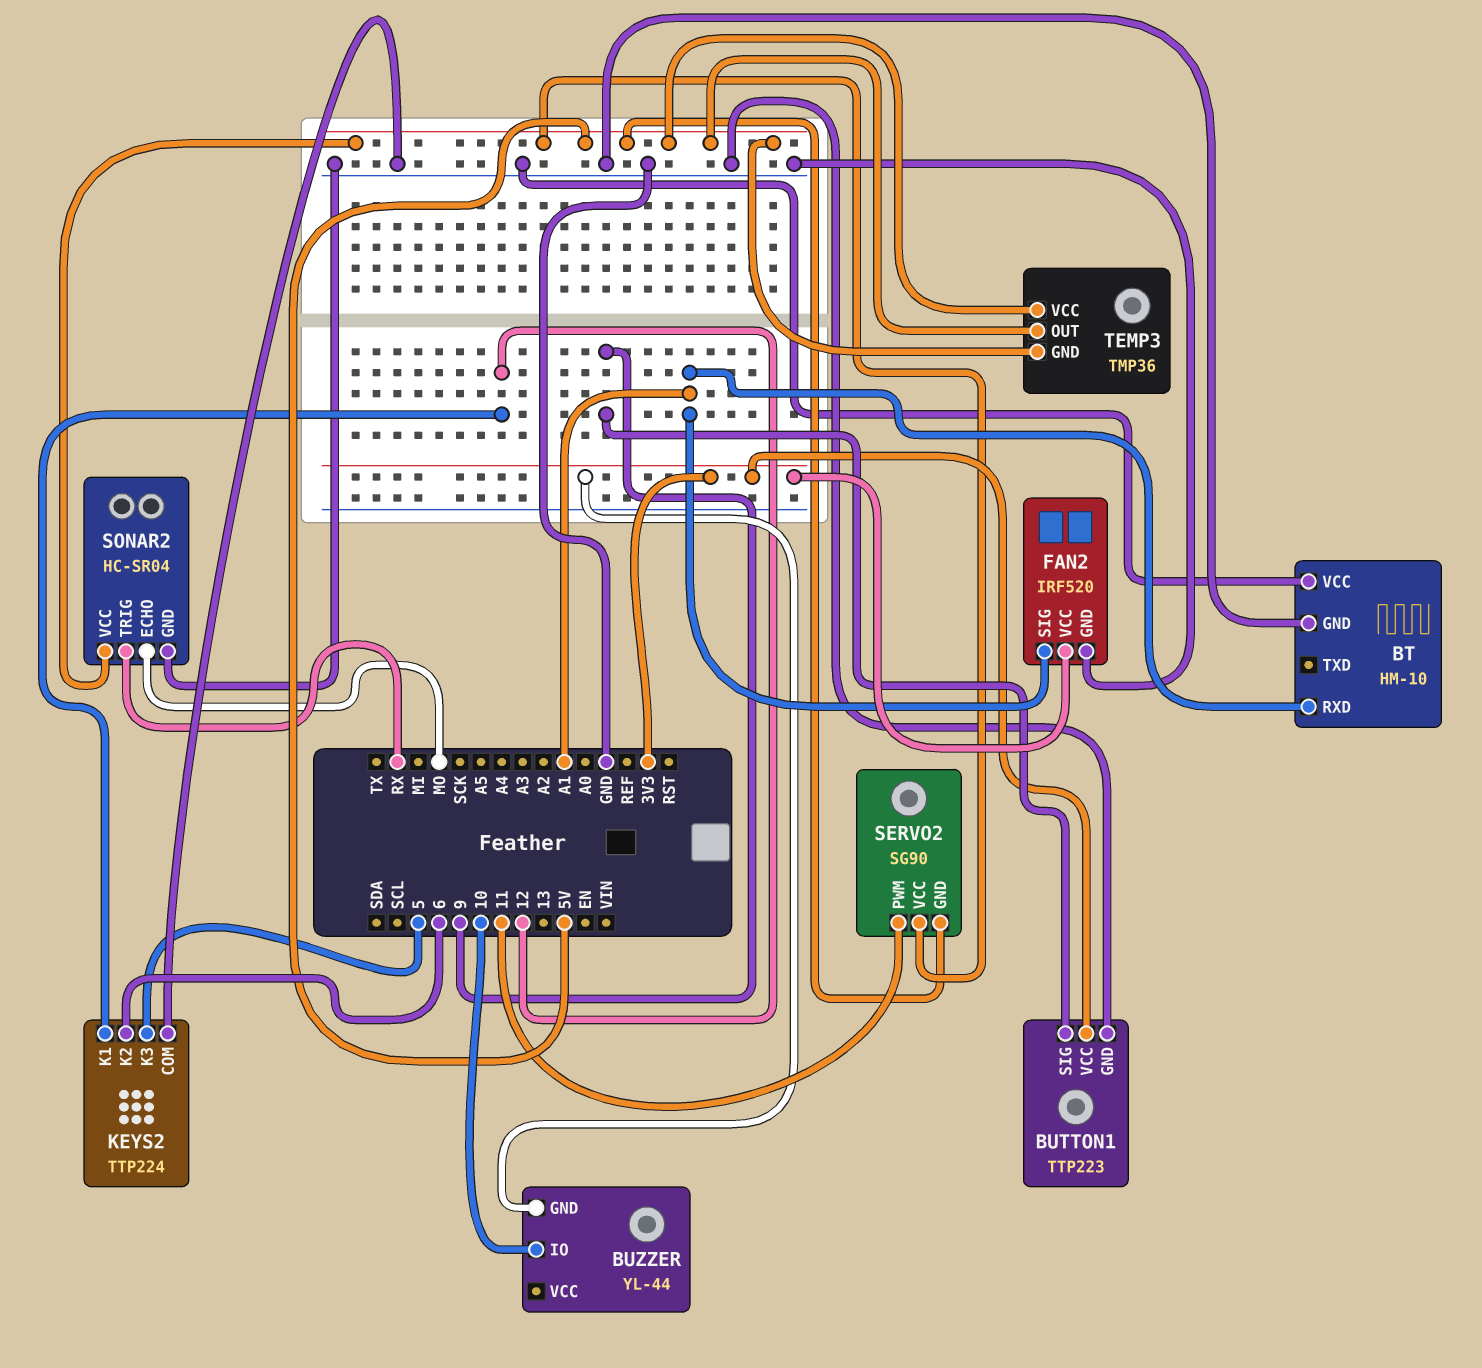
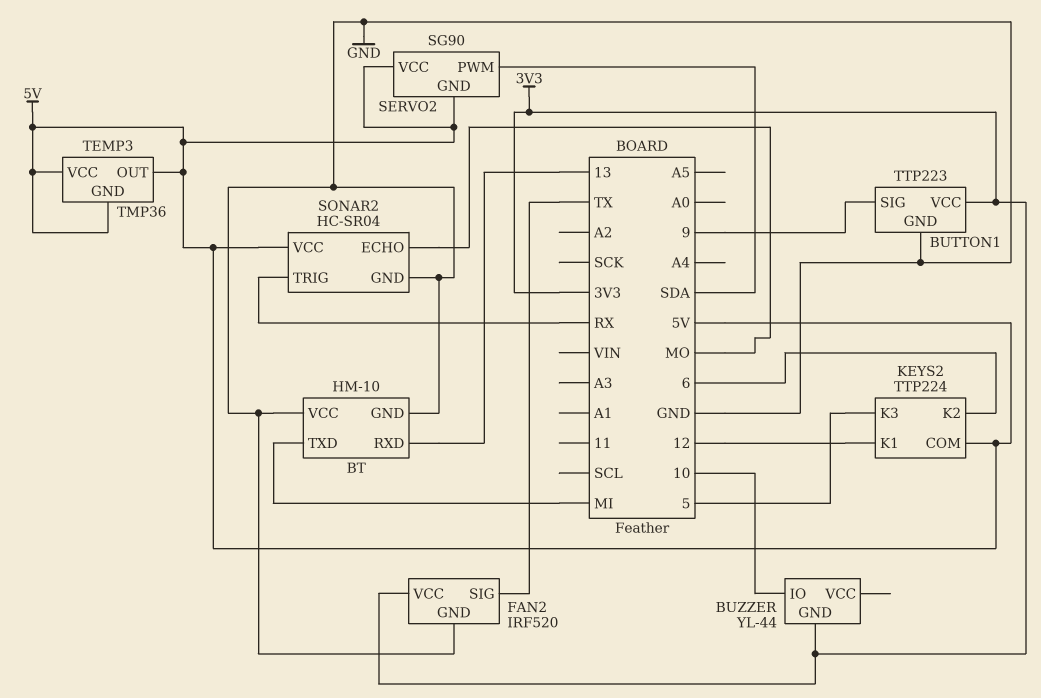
BT pin RXD: A1 -> 13
BT pin TXD: none -> MI
FAN2 pin SIG: A1 -> TX
KEYS2 pin COM: GND -> 5V
SERVO2 pin PWM: 11 -> SDA

